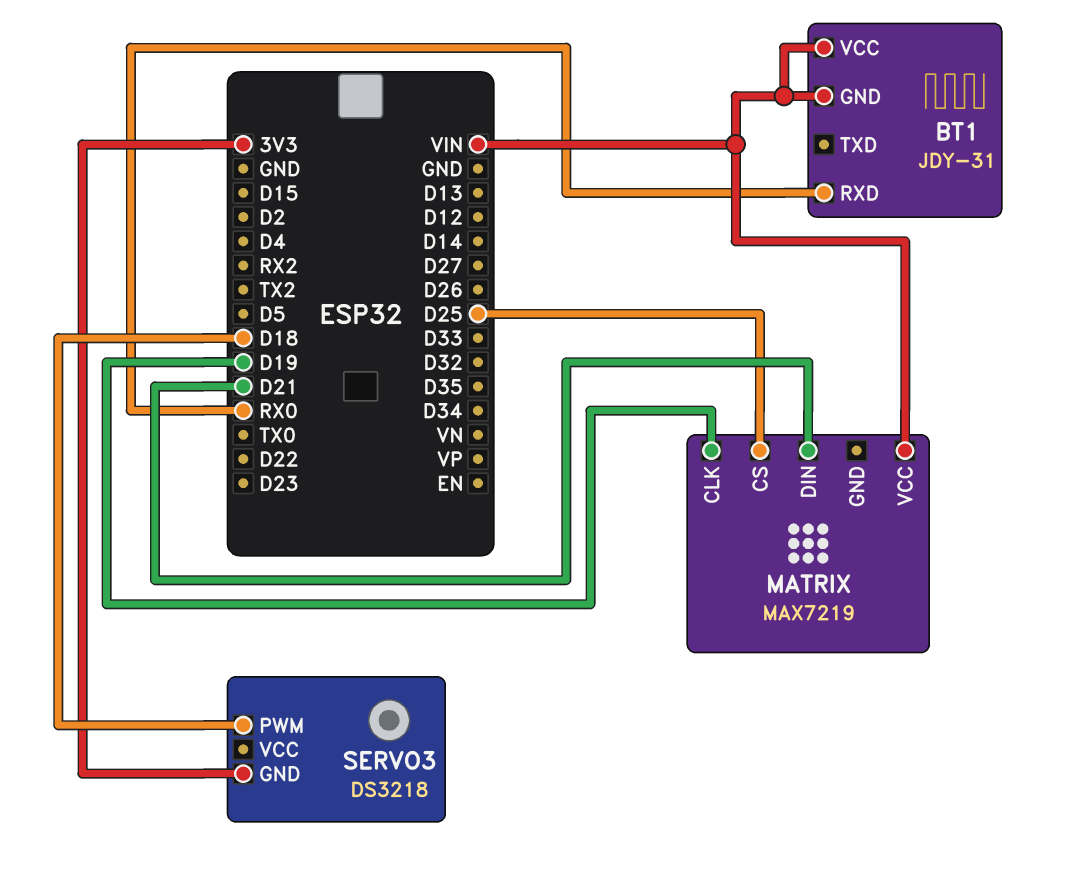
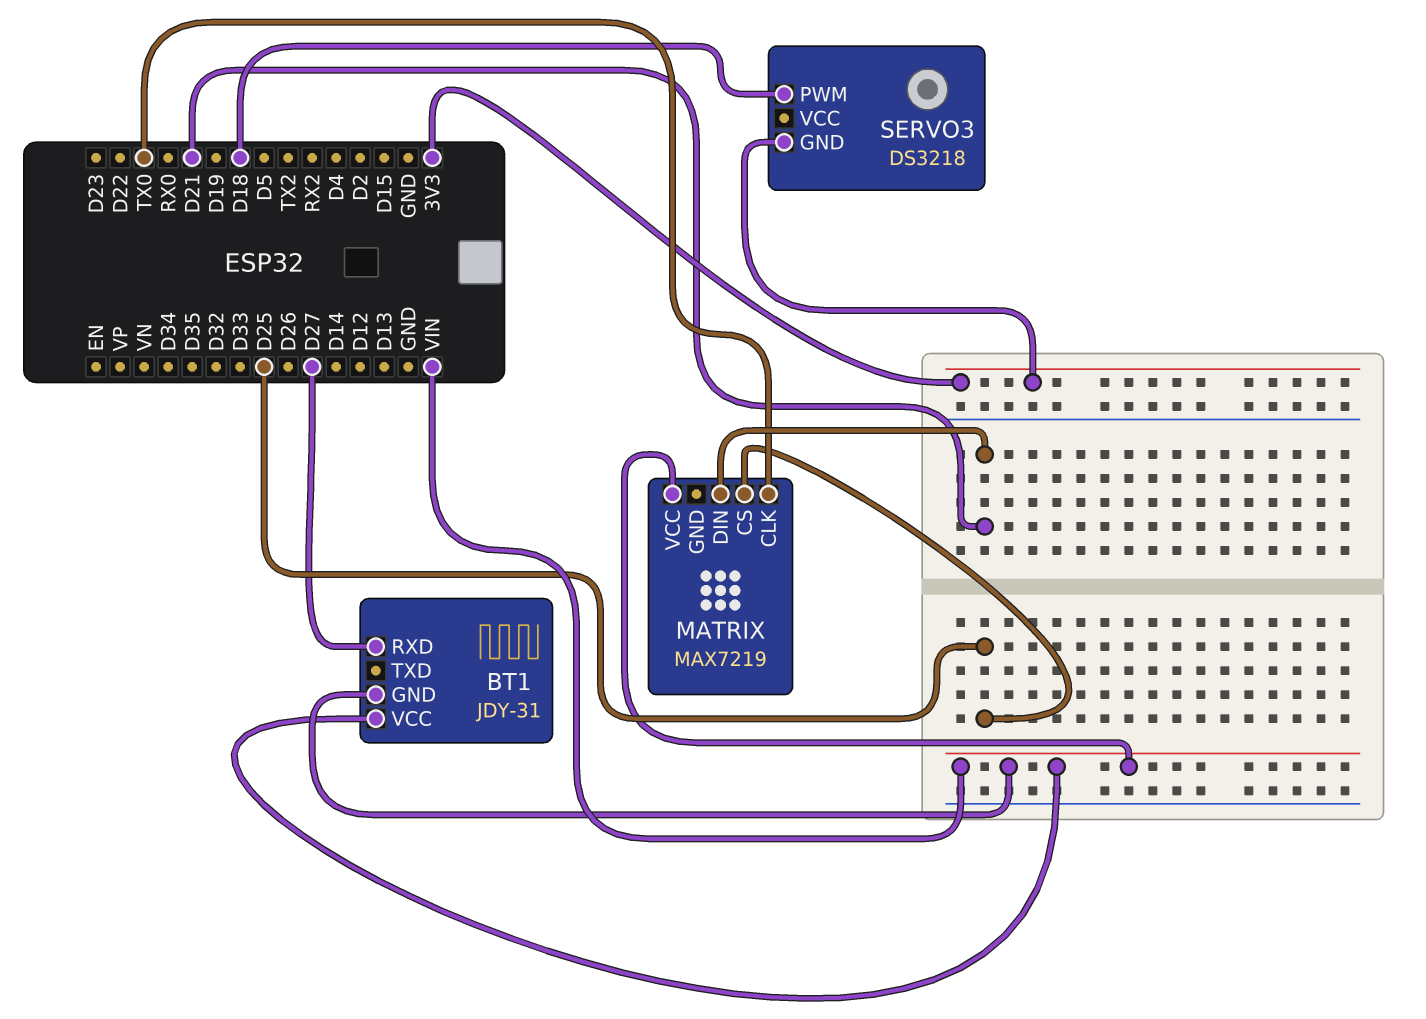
BT1 pin RXD: RX0 -> D27
MATRIX pin CLK: D19 -> TX0

